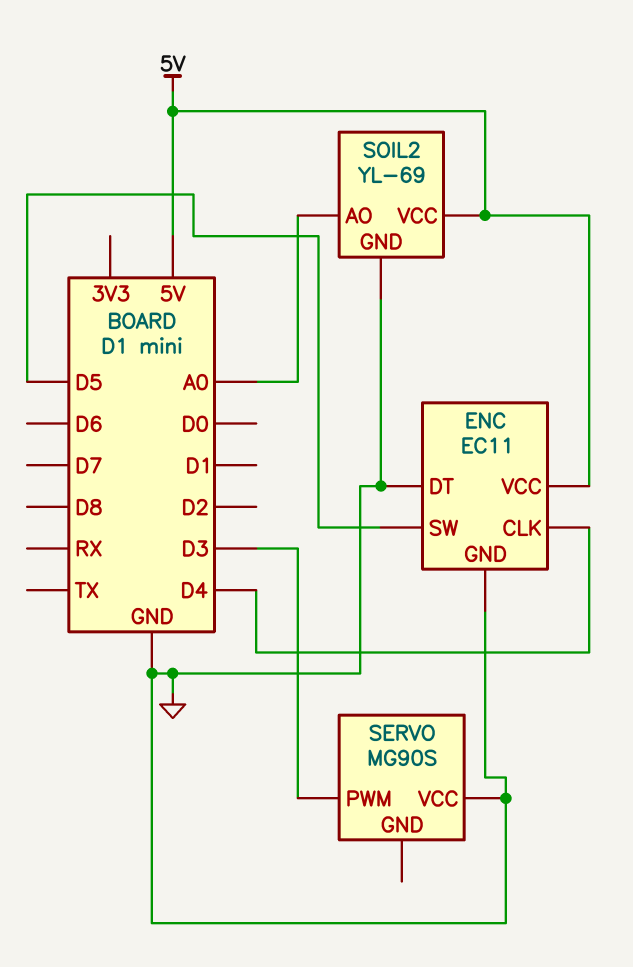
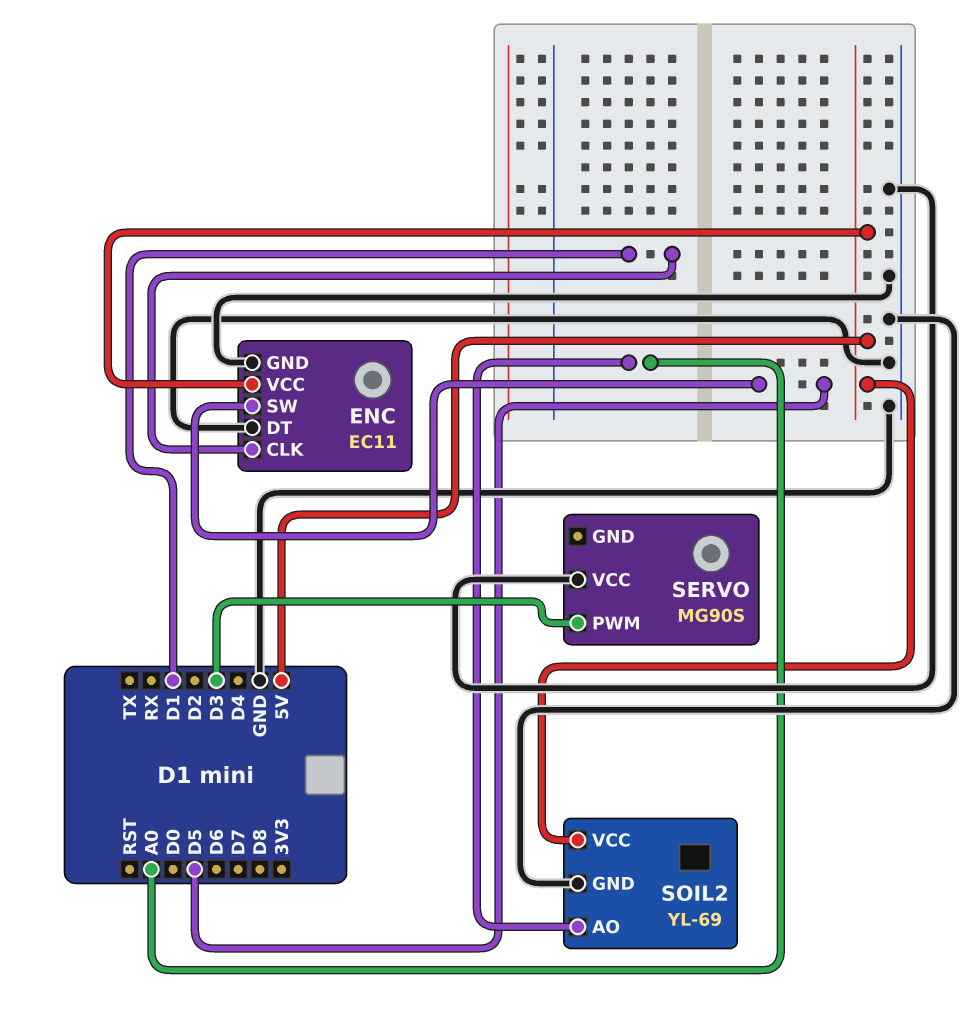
ENC pin CLK: D4 -> D1

